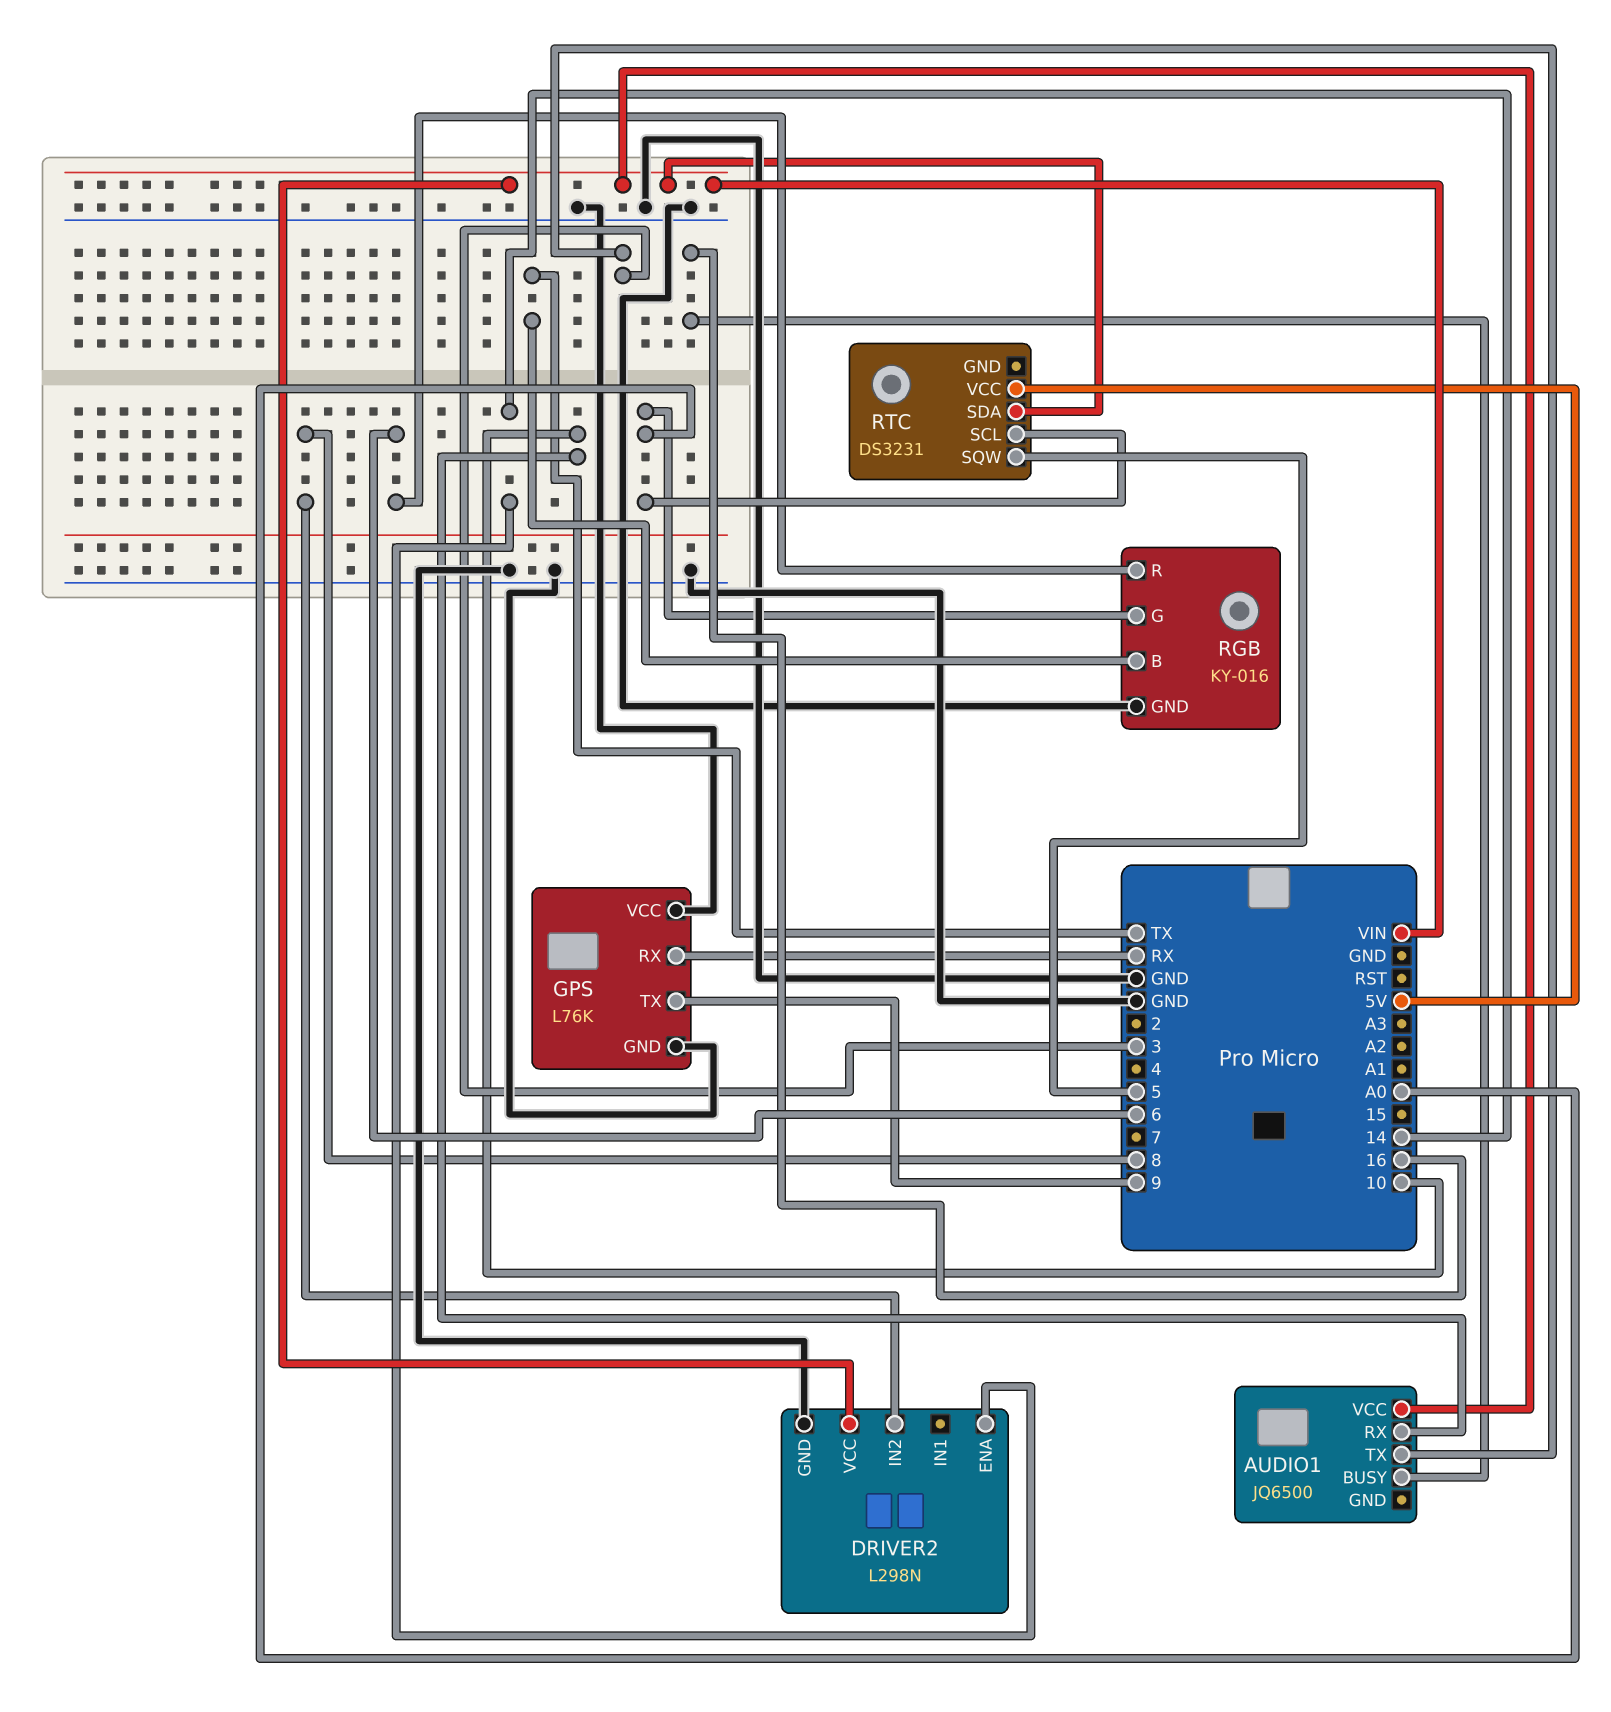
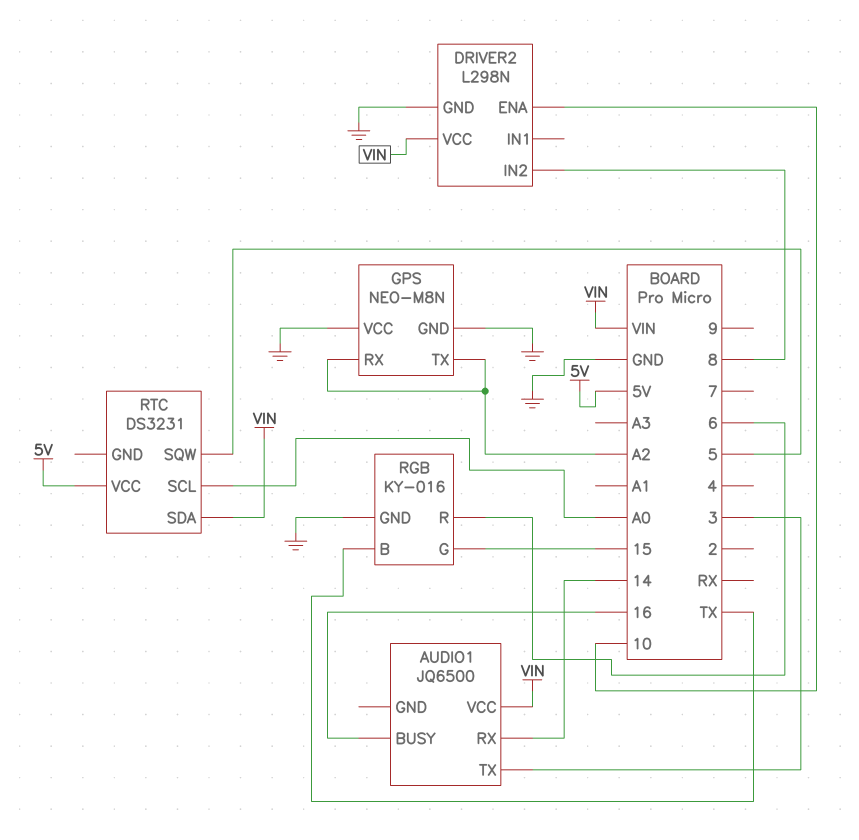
AUDIO1 pin RX: 10 -> 14
DRIVER2 pin ENA: 14 -> 10
GPS: L76K -> NEO-M8N
GPS pin RX: RX -> A2
GPS pin TX: 9 -> A2
RGB pin G: A0 -> 15

